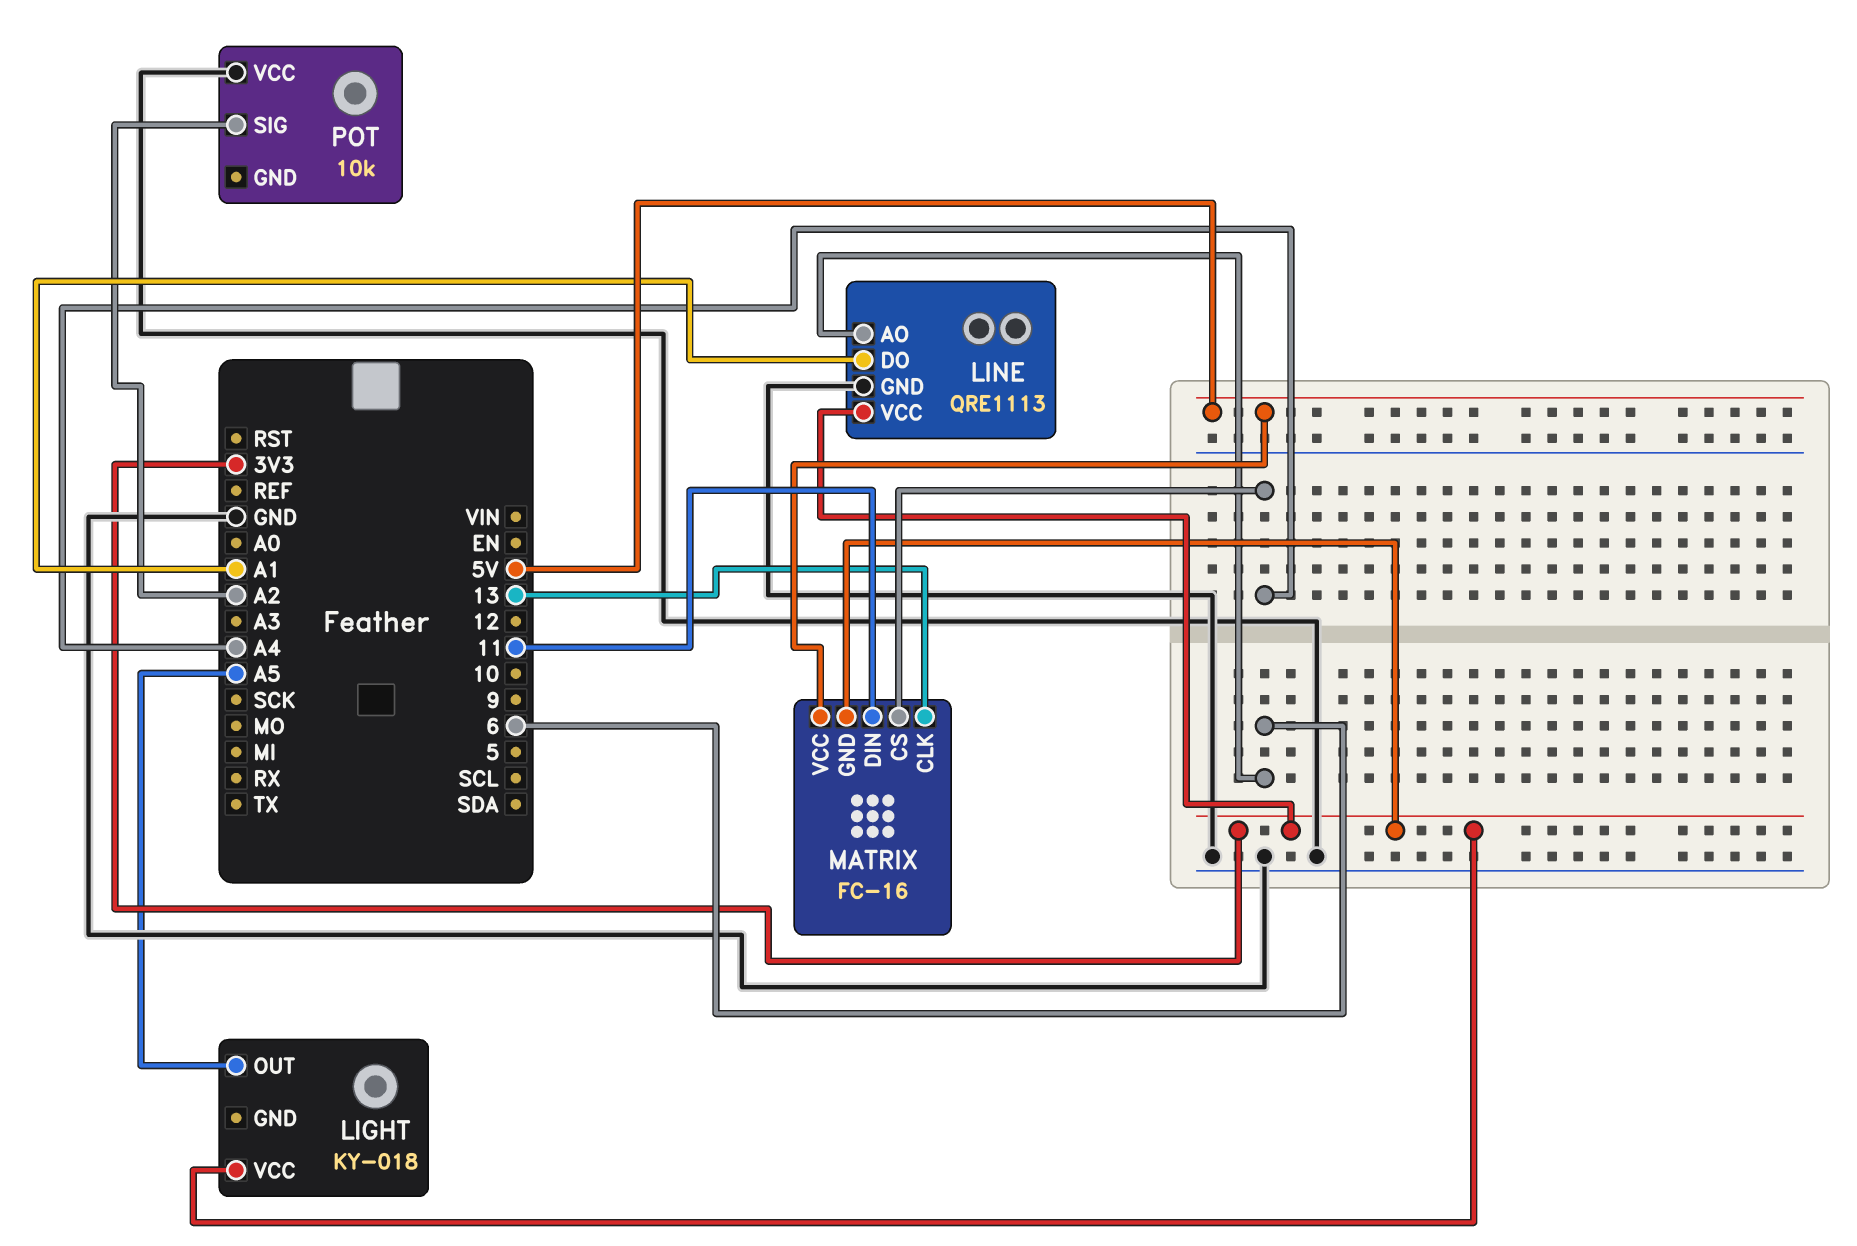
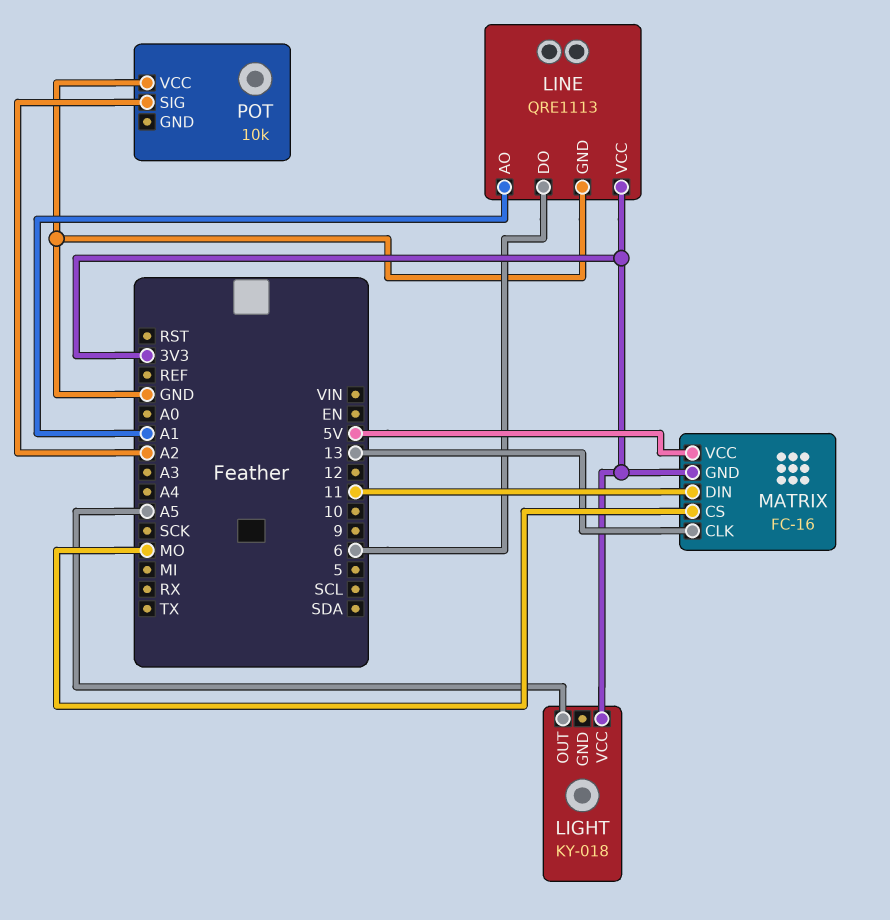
LINE pin AO: 6 -> A1
LINE pin DO: A1 -> 6
MATRIX pin CS: A4 -> MO

